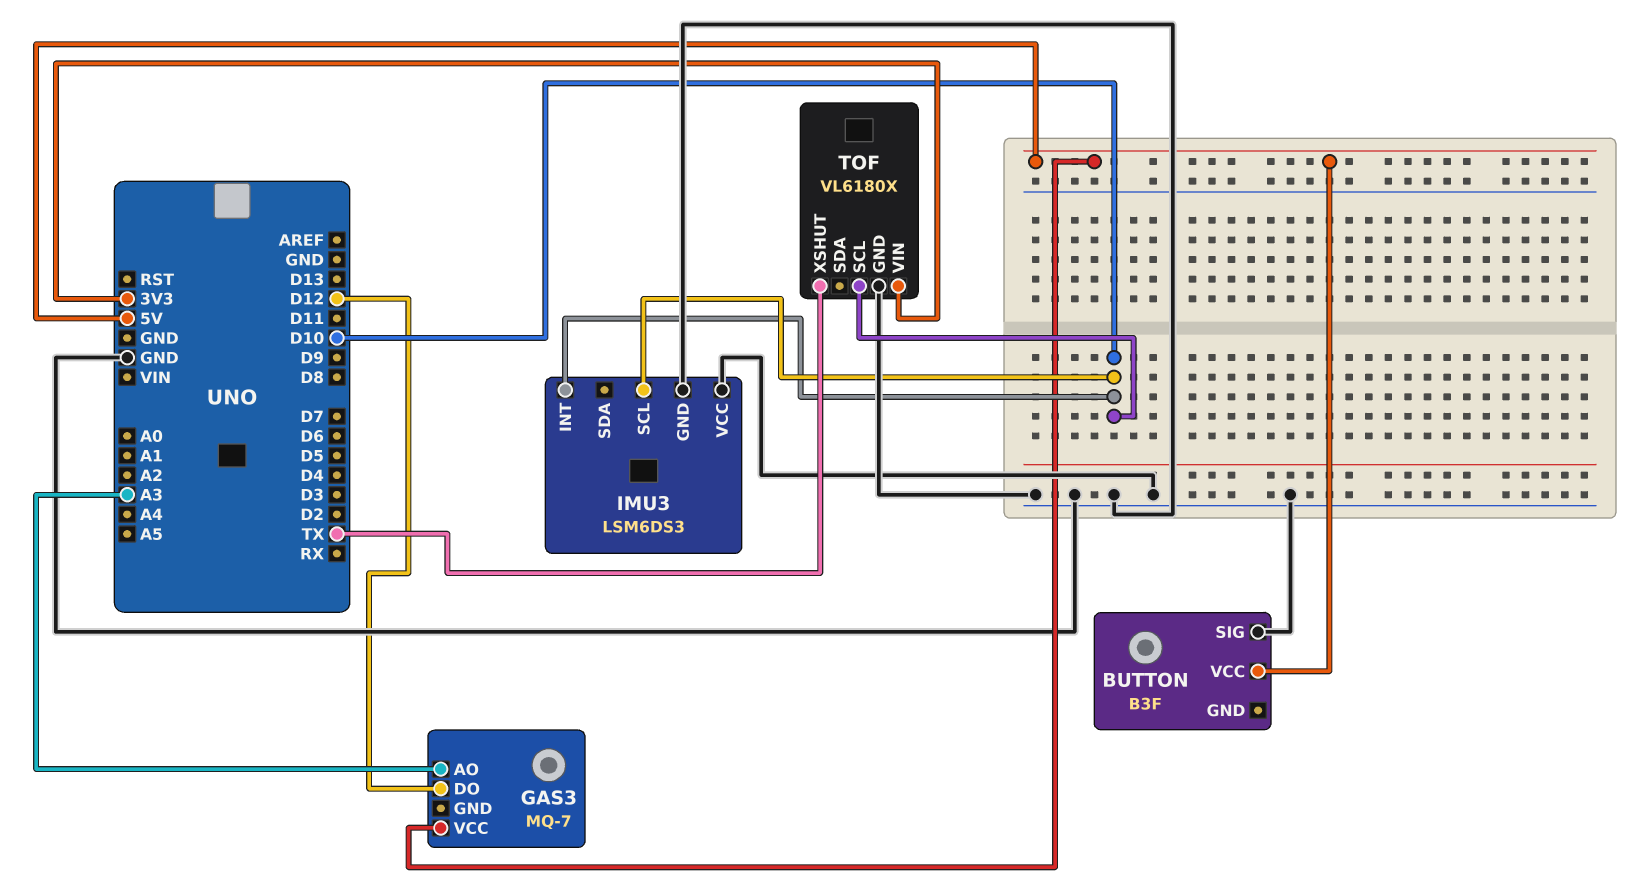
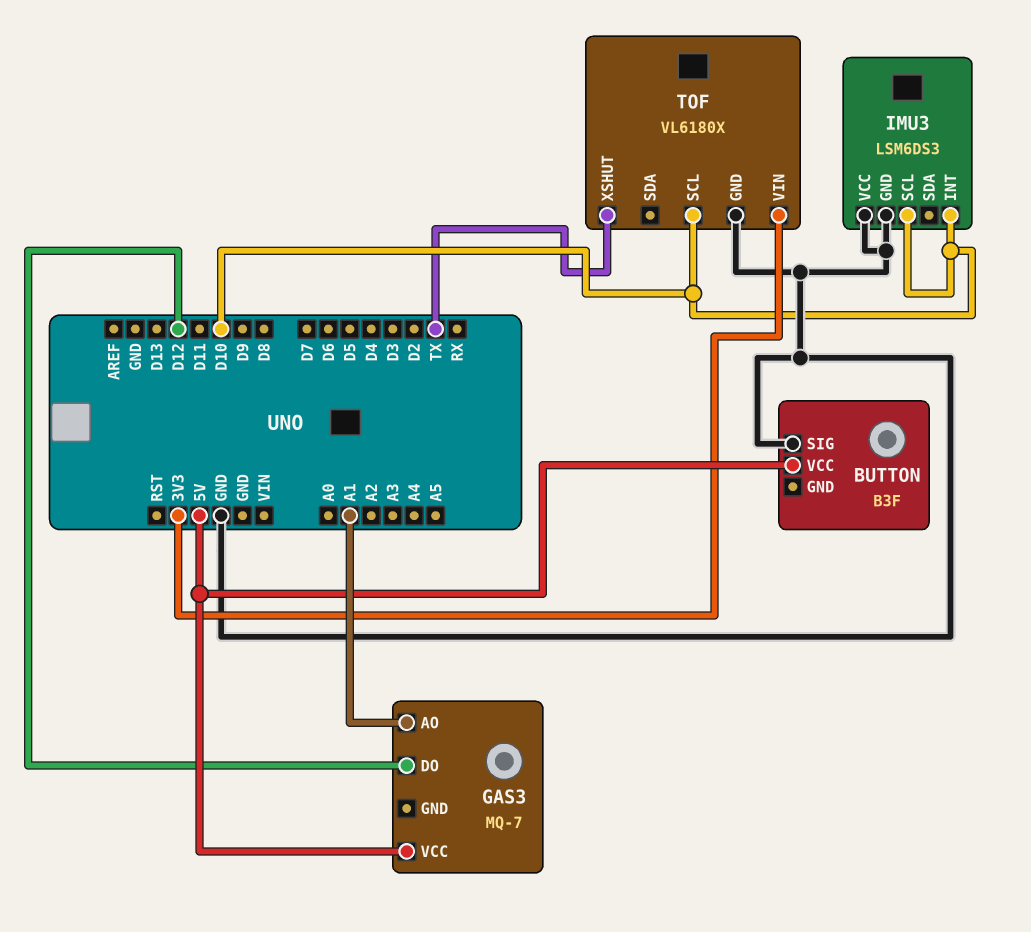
GAS3 pin AO: A3 -> A1

